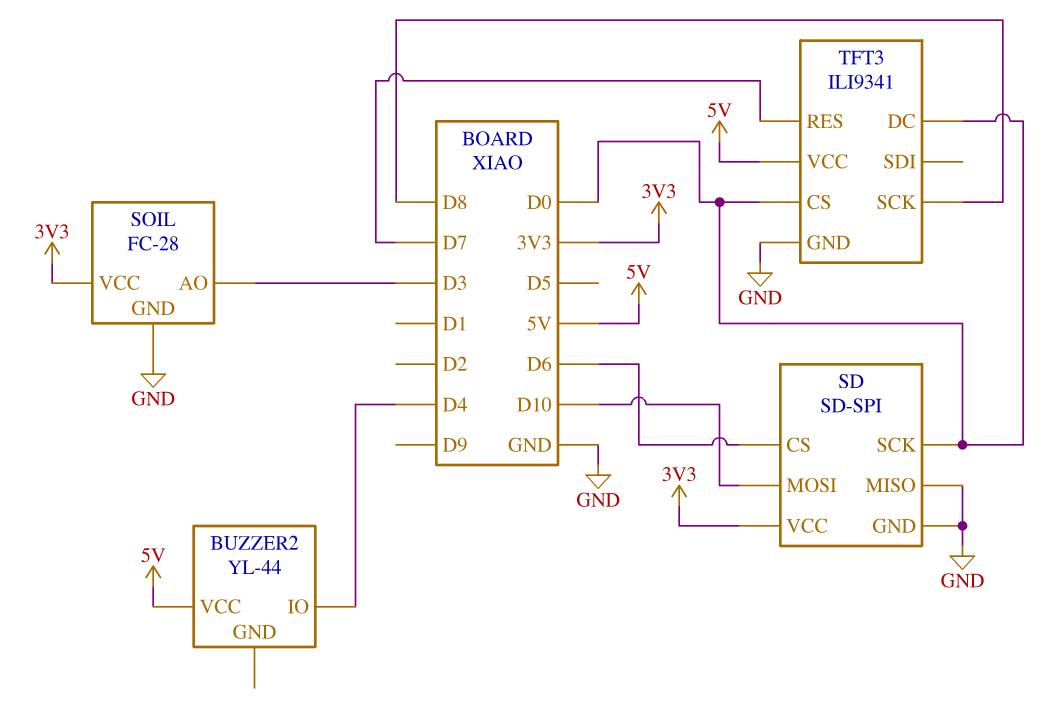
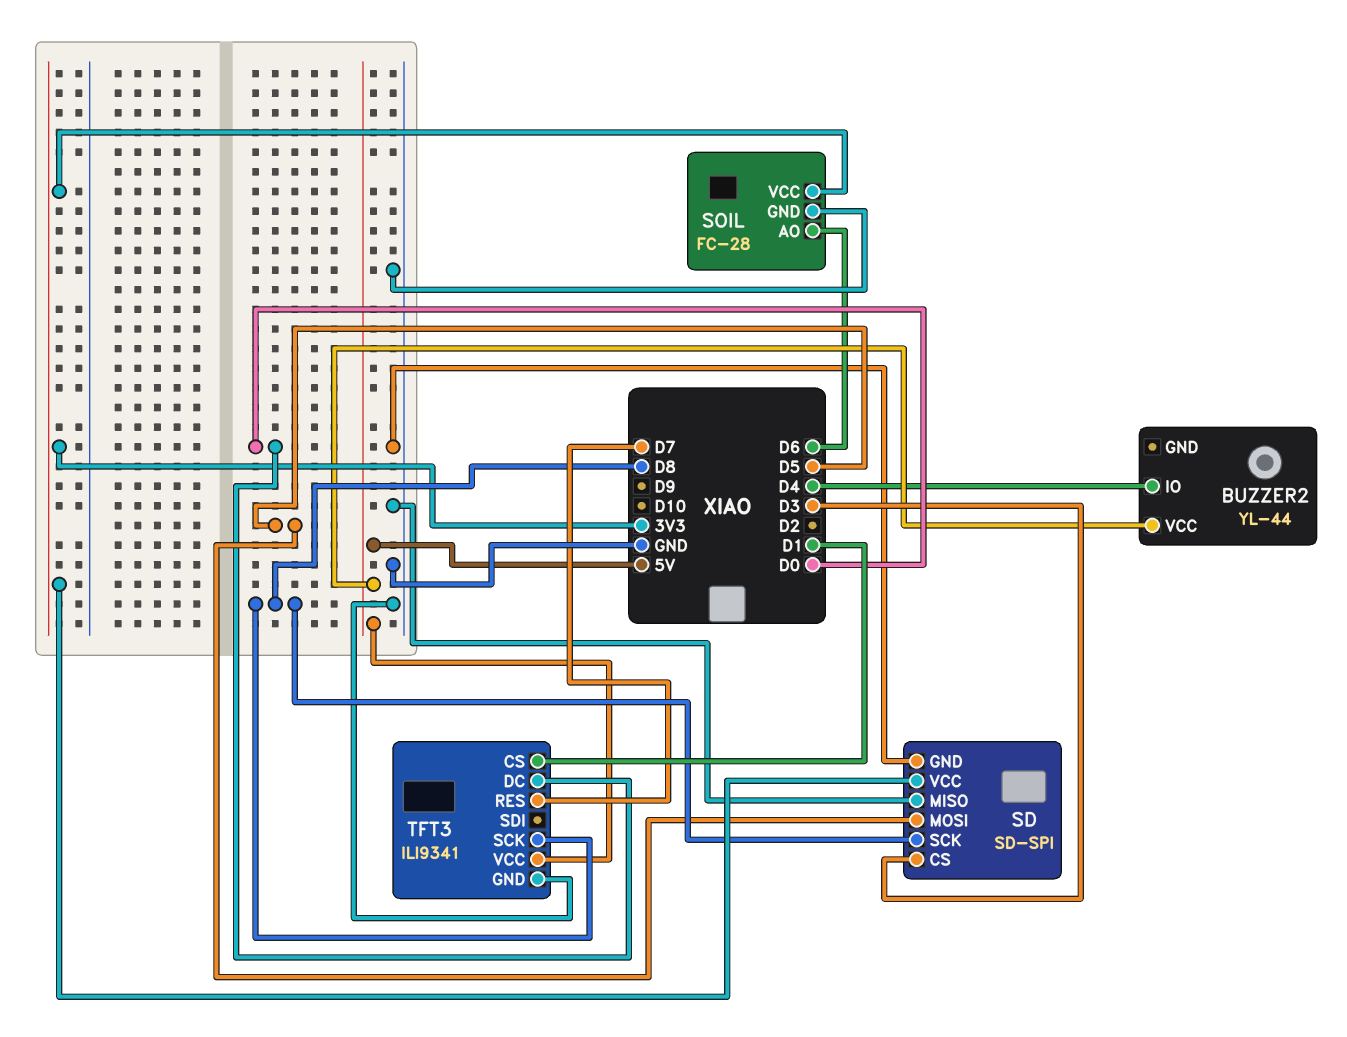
SD pin CS: D6 -> D3
SD pin MOSI: D10 -> D5
SD pin SCK: D0 -> D8
SOIL pin AO: D3 -> D6
TFT3 pin CS: D0 -> D1

